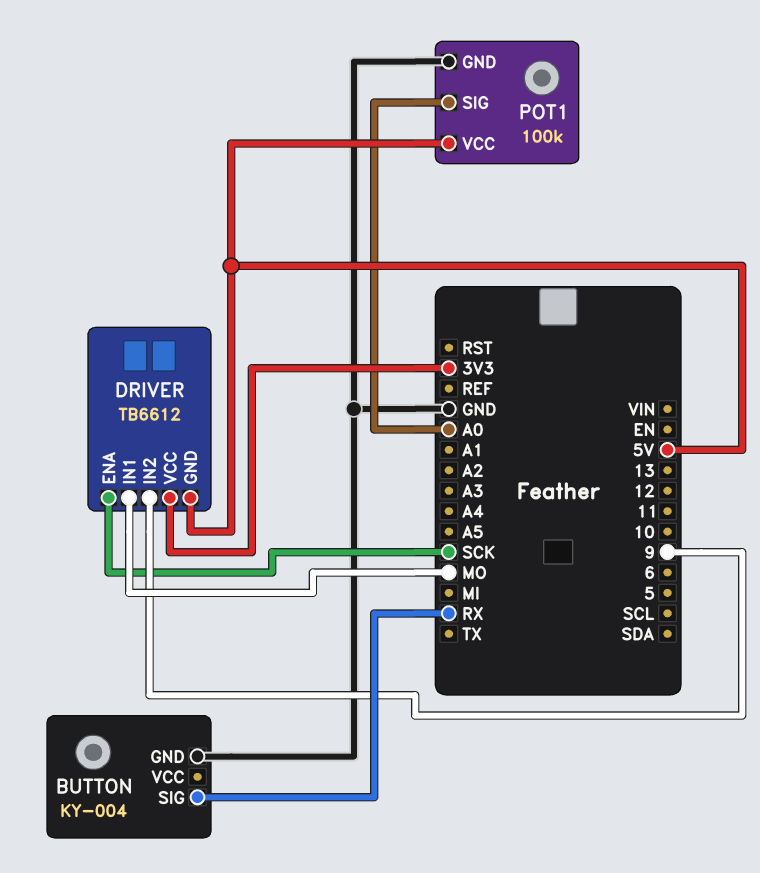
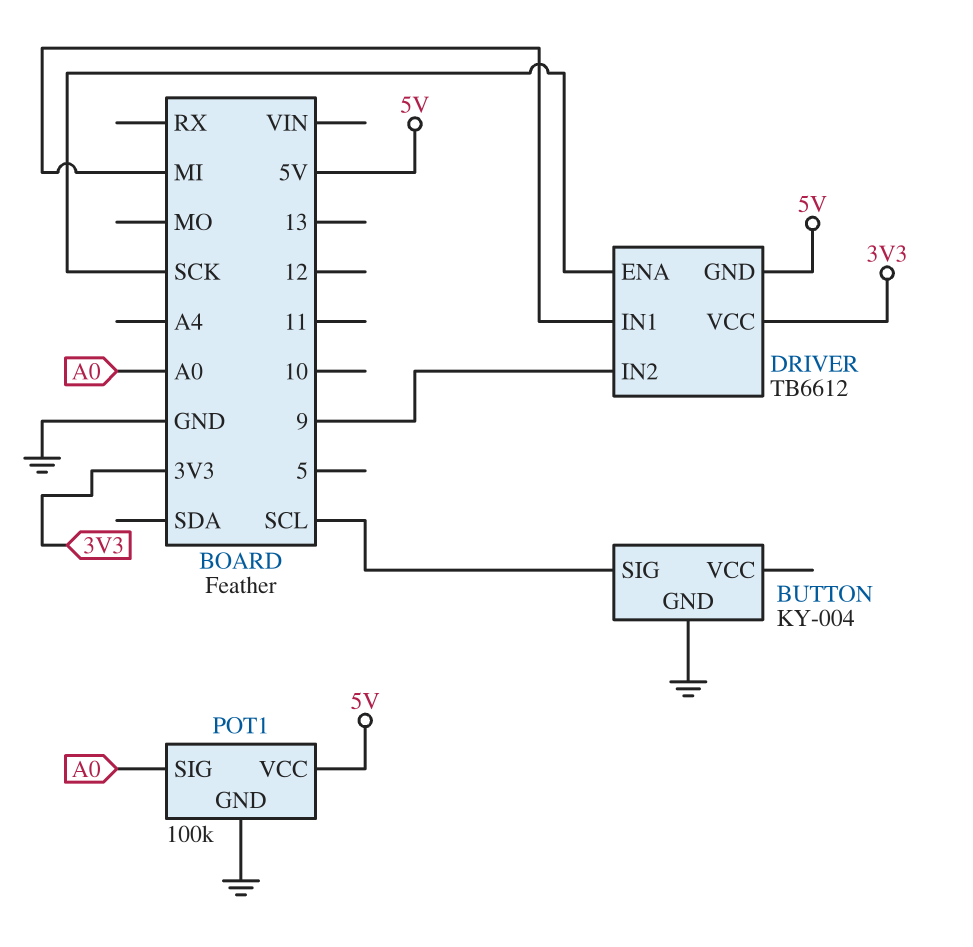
BUTTON pin SIG: RX -> SCL
DRIVER pin IN1: MO -> MI

